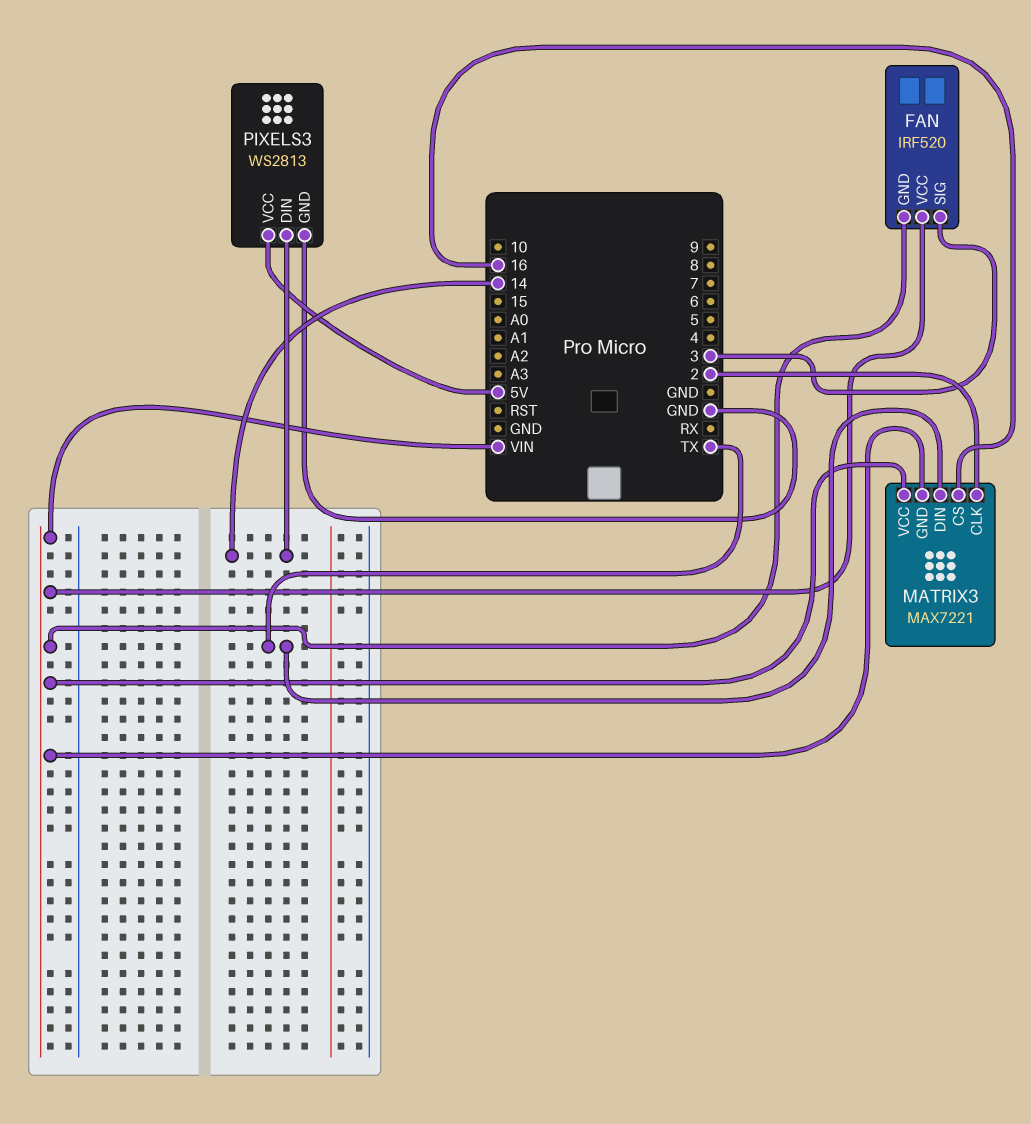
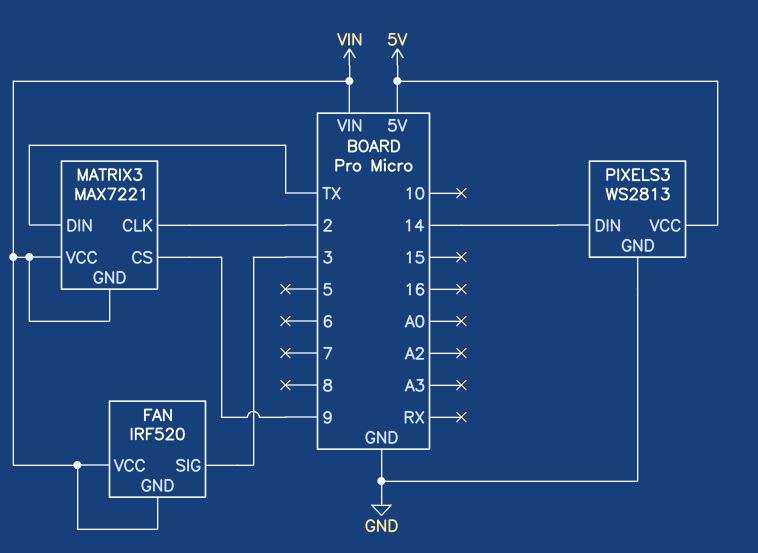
MATRIX3 pin CS: 16 -> 9

